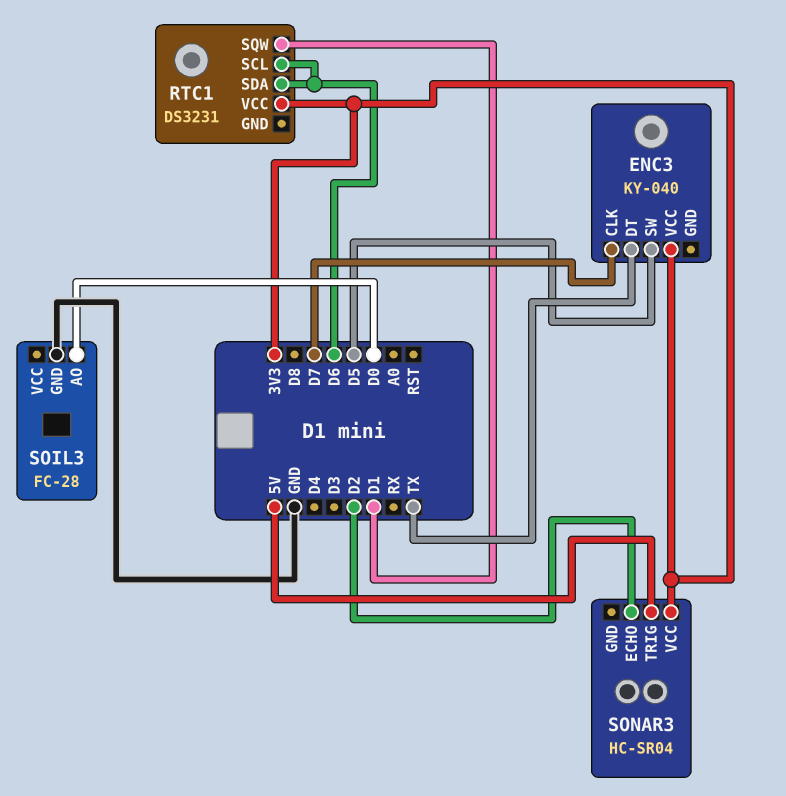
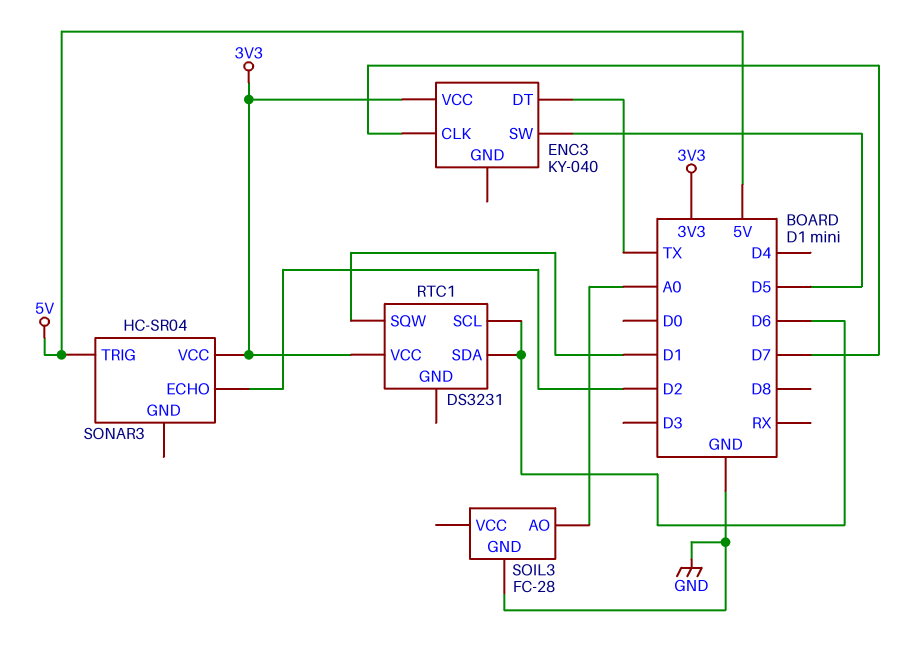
SOIL3 pin AO: D0 -> A0

